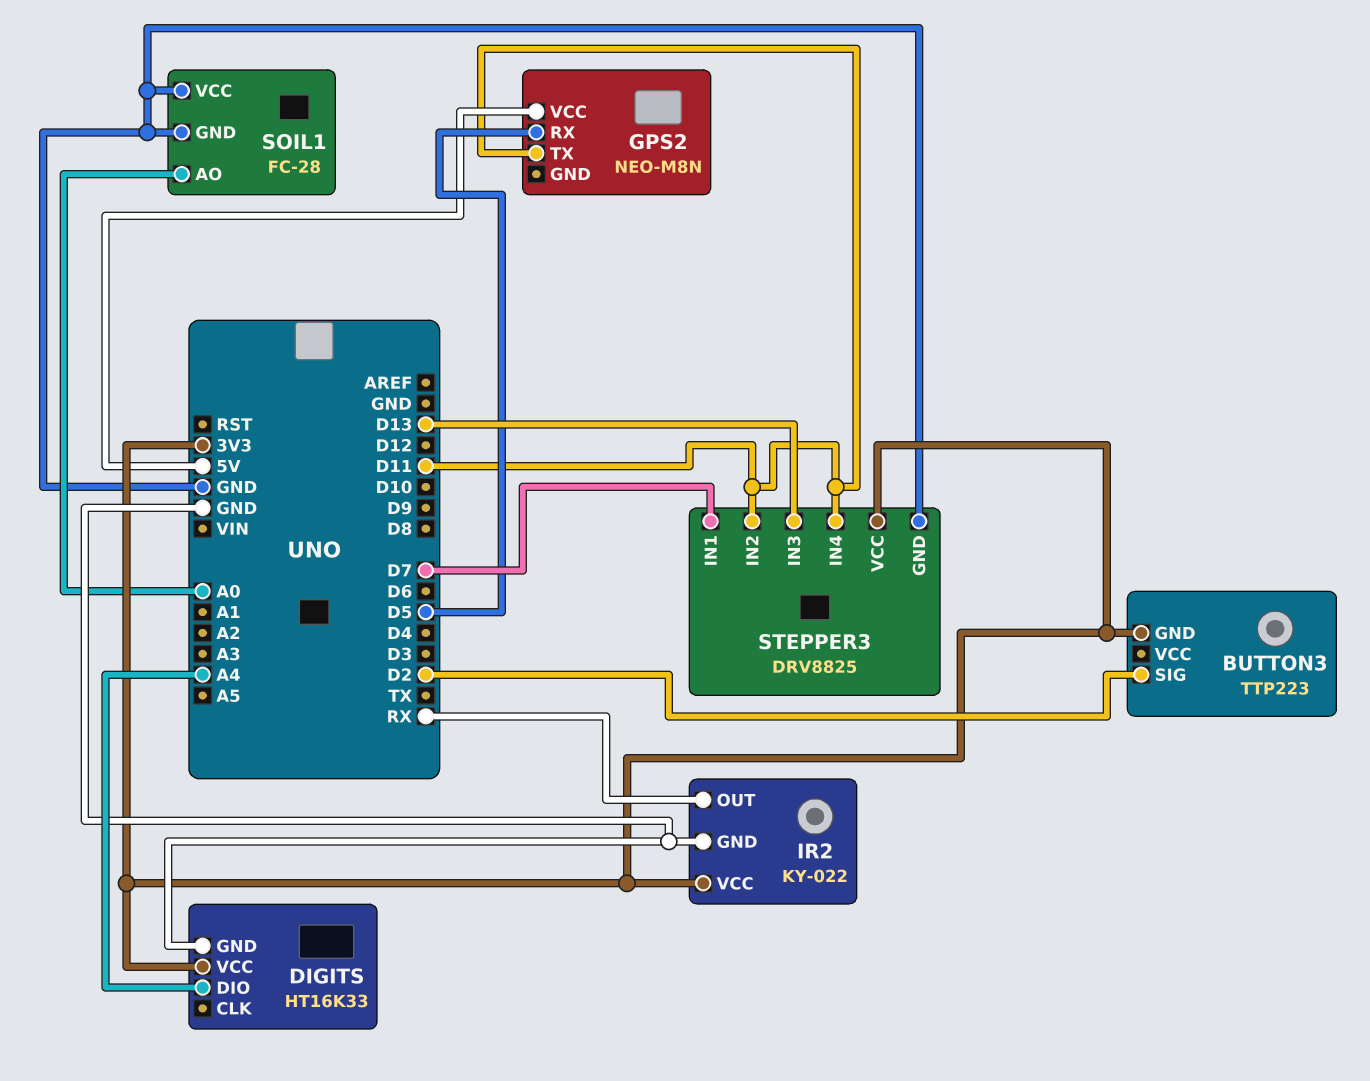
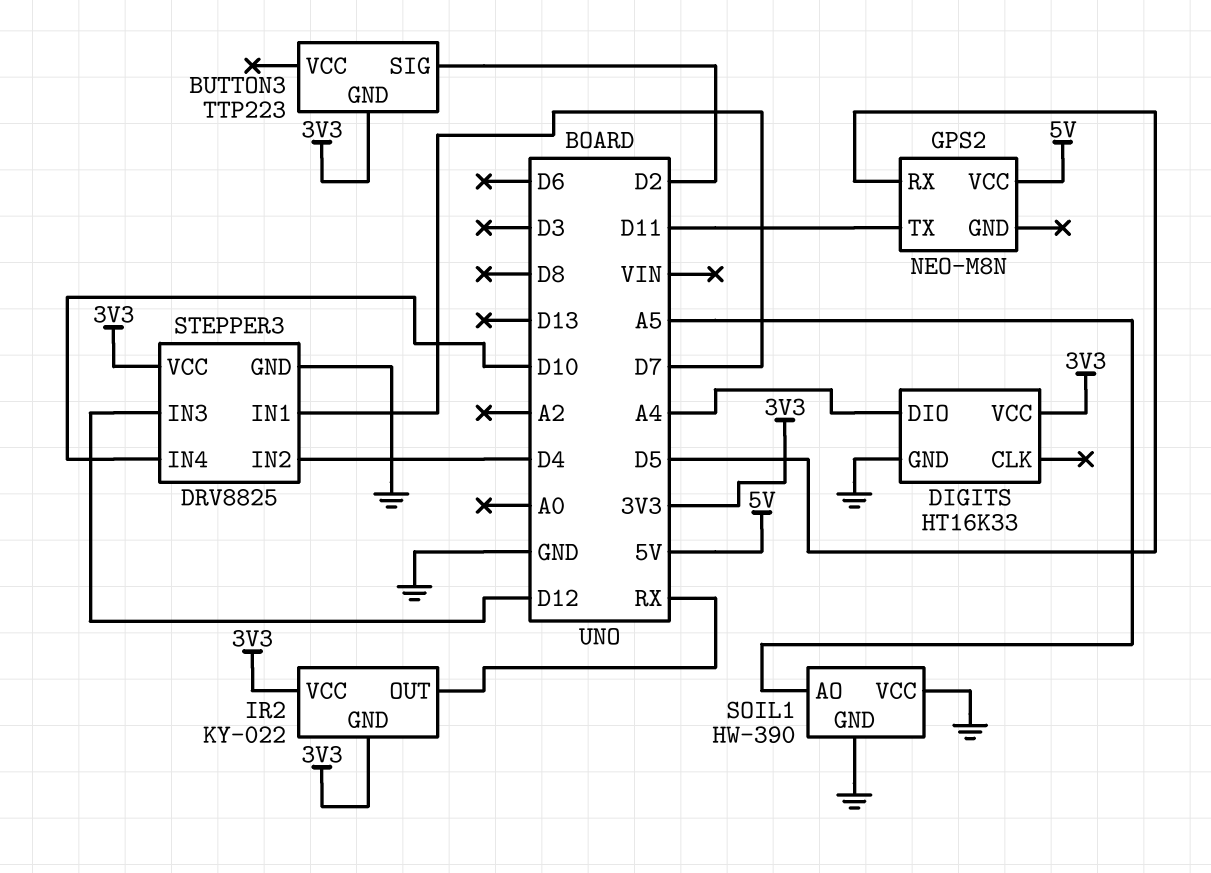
IR2 pin GND: GND -> 3V3
SOIL1: FC-28 -> HW-390
SOIL1 pin AO: A0 -> A5
STEPPER3 pin IN2: D11 -> D4
STEPPER3 pin IN3: D13 -> D12
STEPPER3 pin IN4: D11 -> D10

